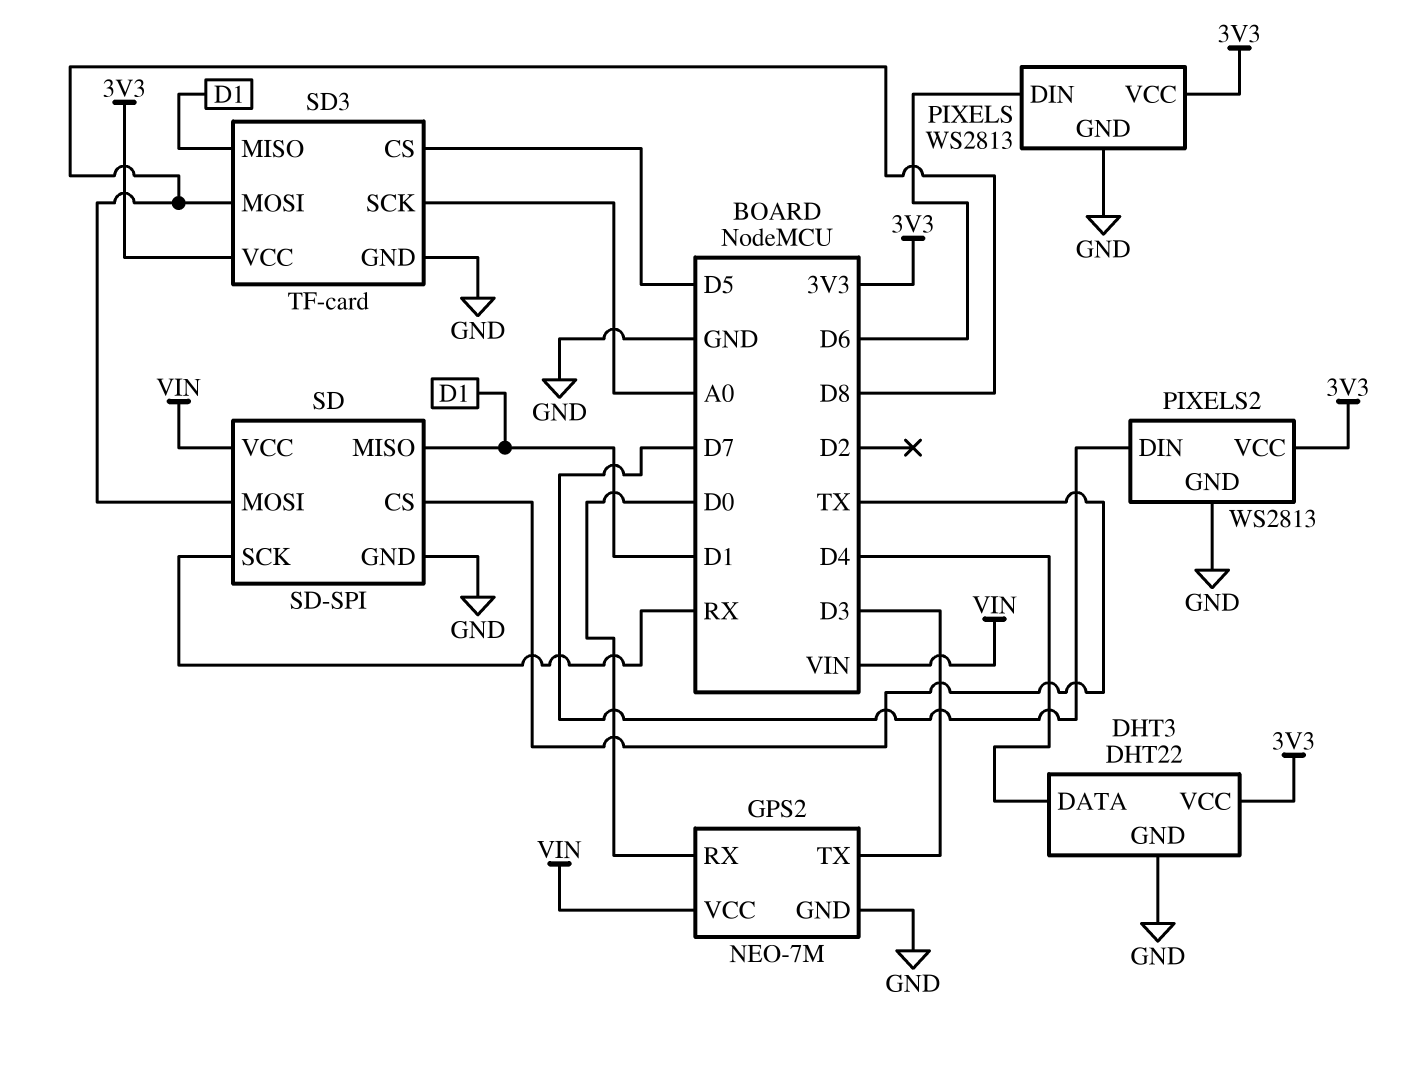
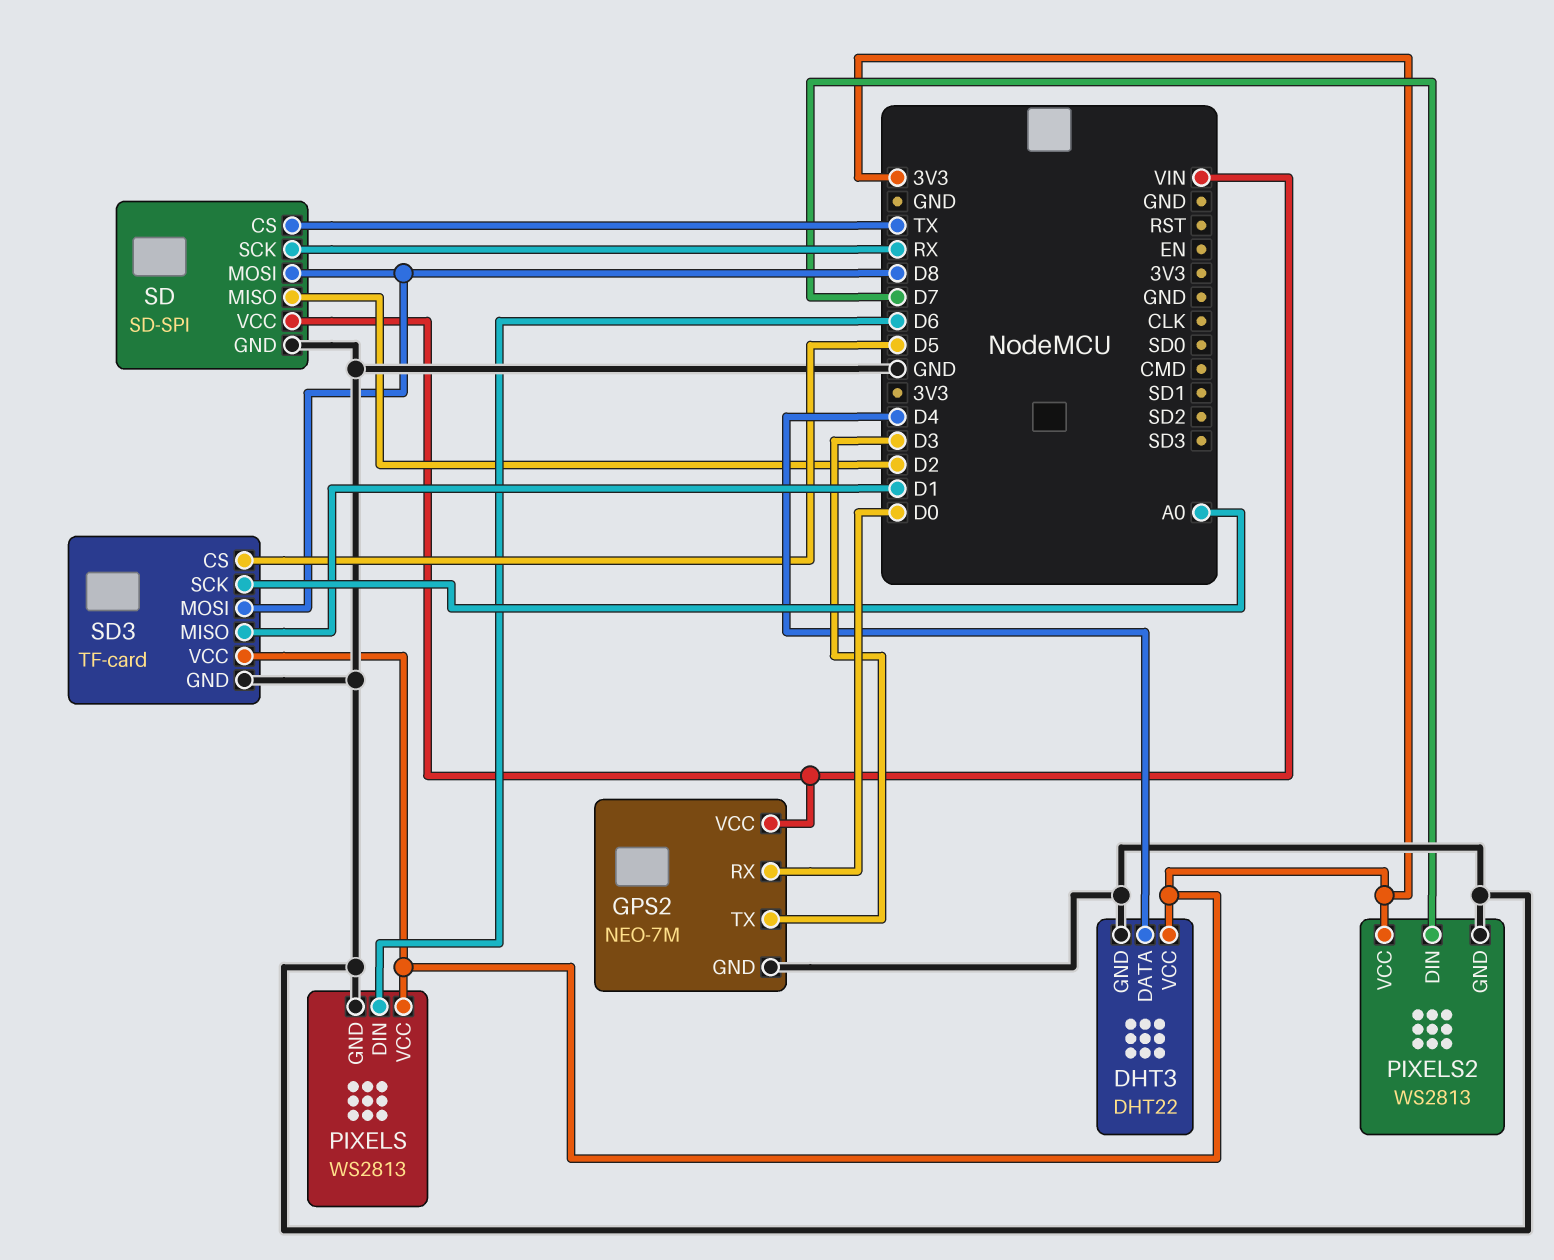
SD pin MISO: D1 -> D2

